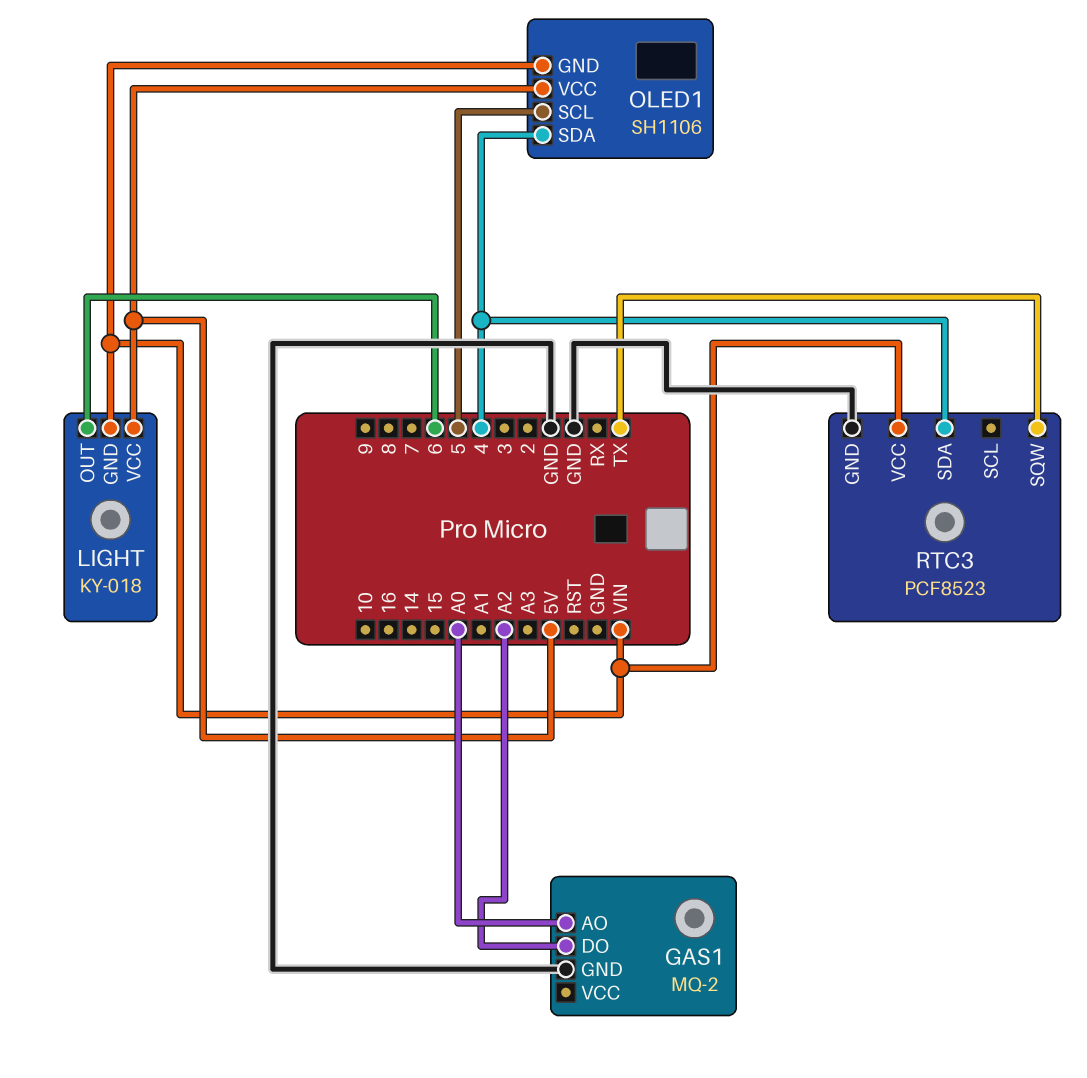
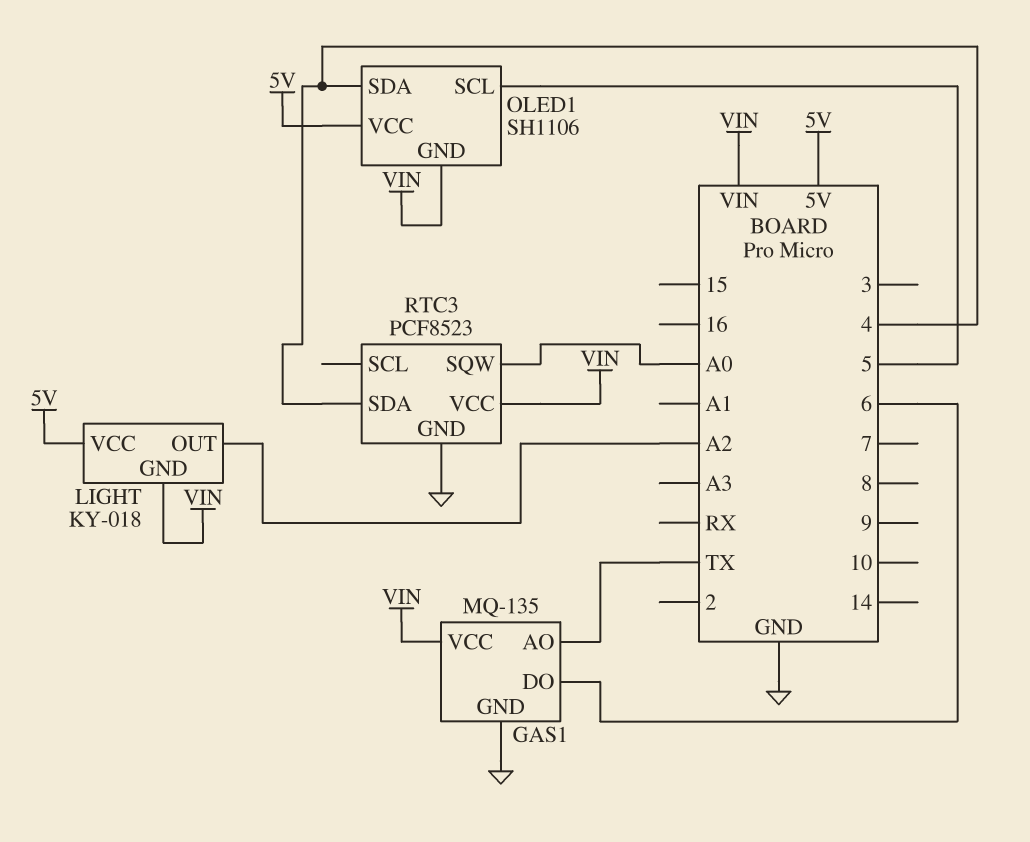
GAS1: MQ-2 -> MQ-135
GAS1 pin AO: A0 -> TX
GAS1 pin DO: A2 -> 6
GAS1 pin VCC: none -> VIN
LIGHT pin OUT: 6 -> A2
RTC3 pin SQW: TX -> A0

